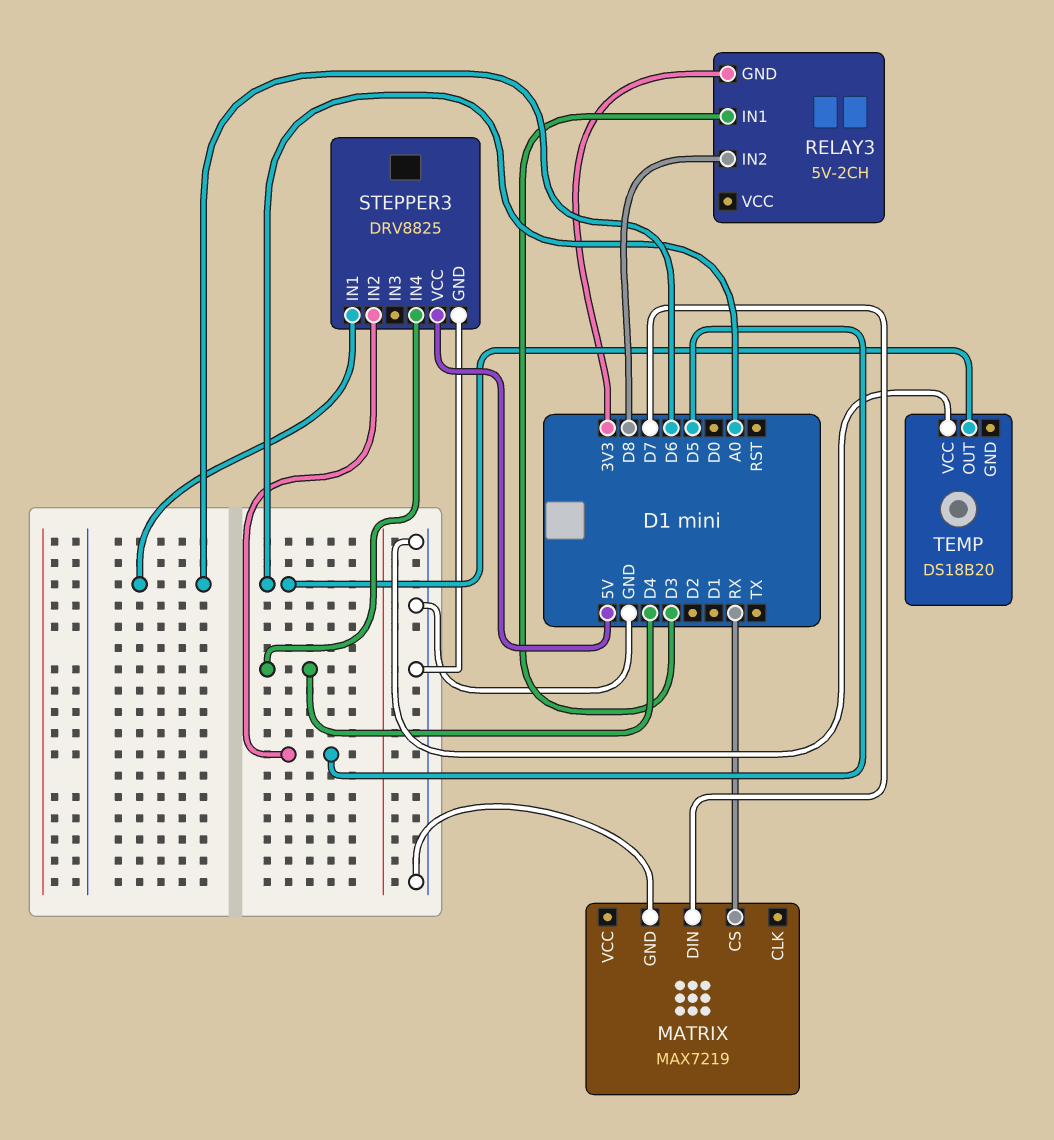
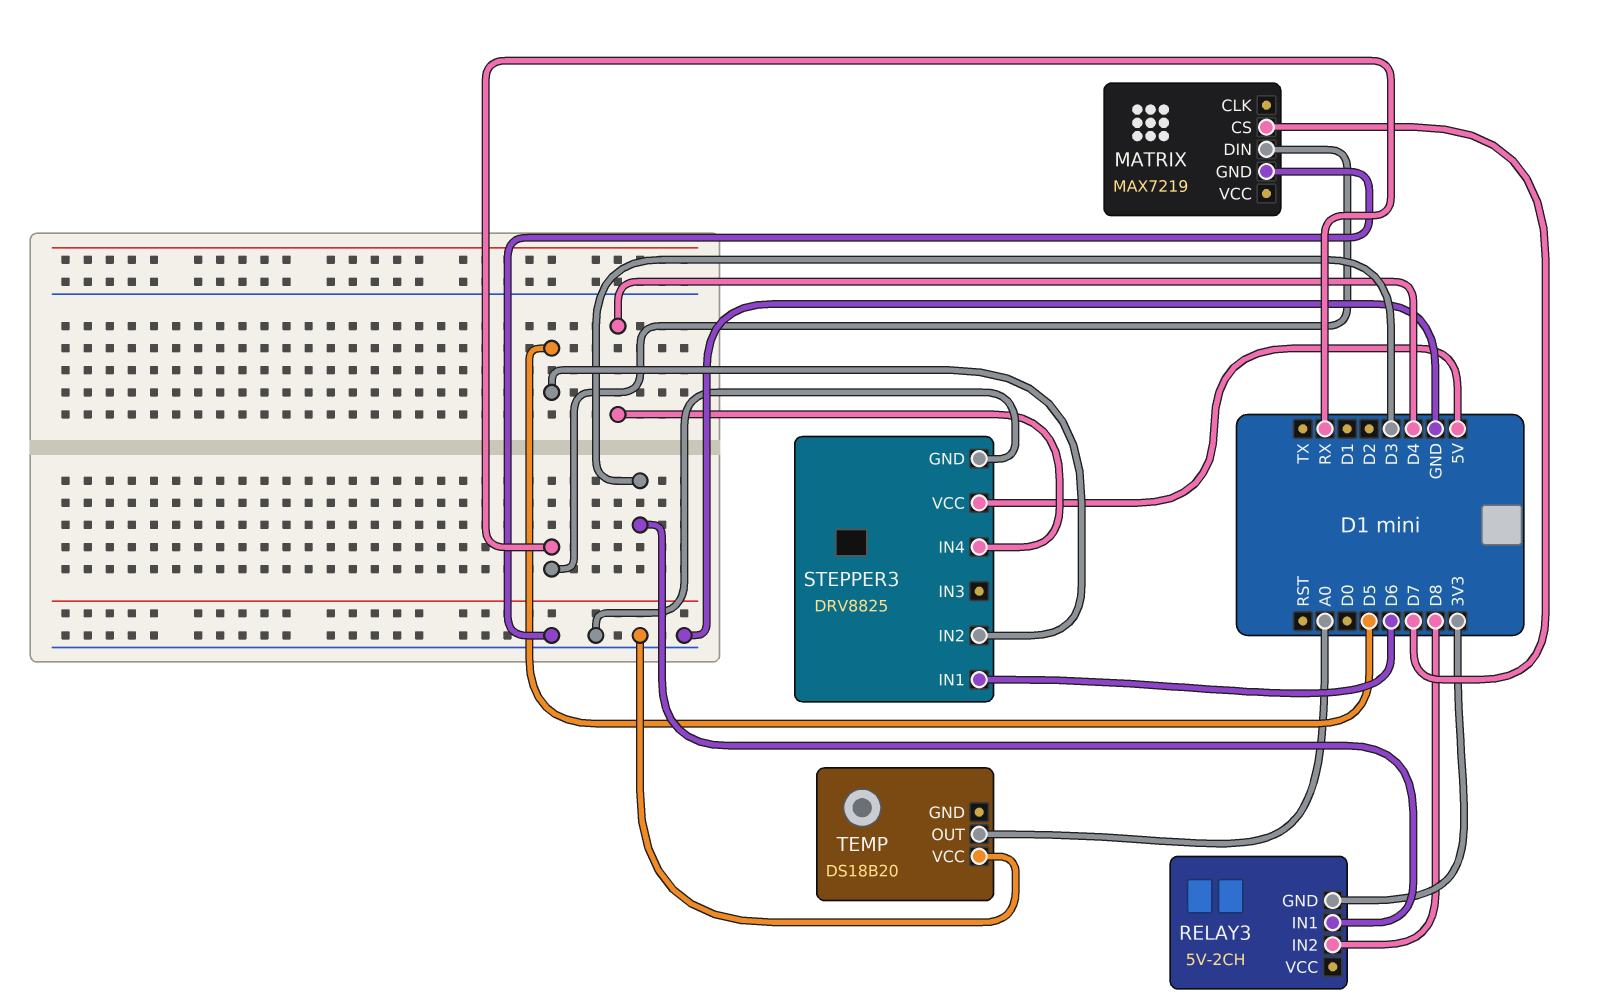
MATRIX pin CS: RX -> D7
MATRIX pin DIN: D7 -> RX

